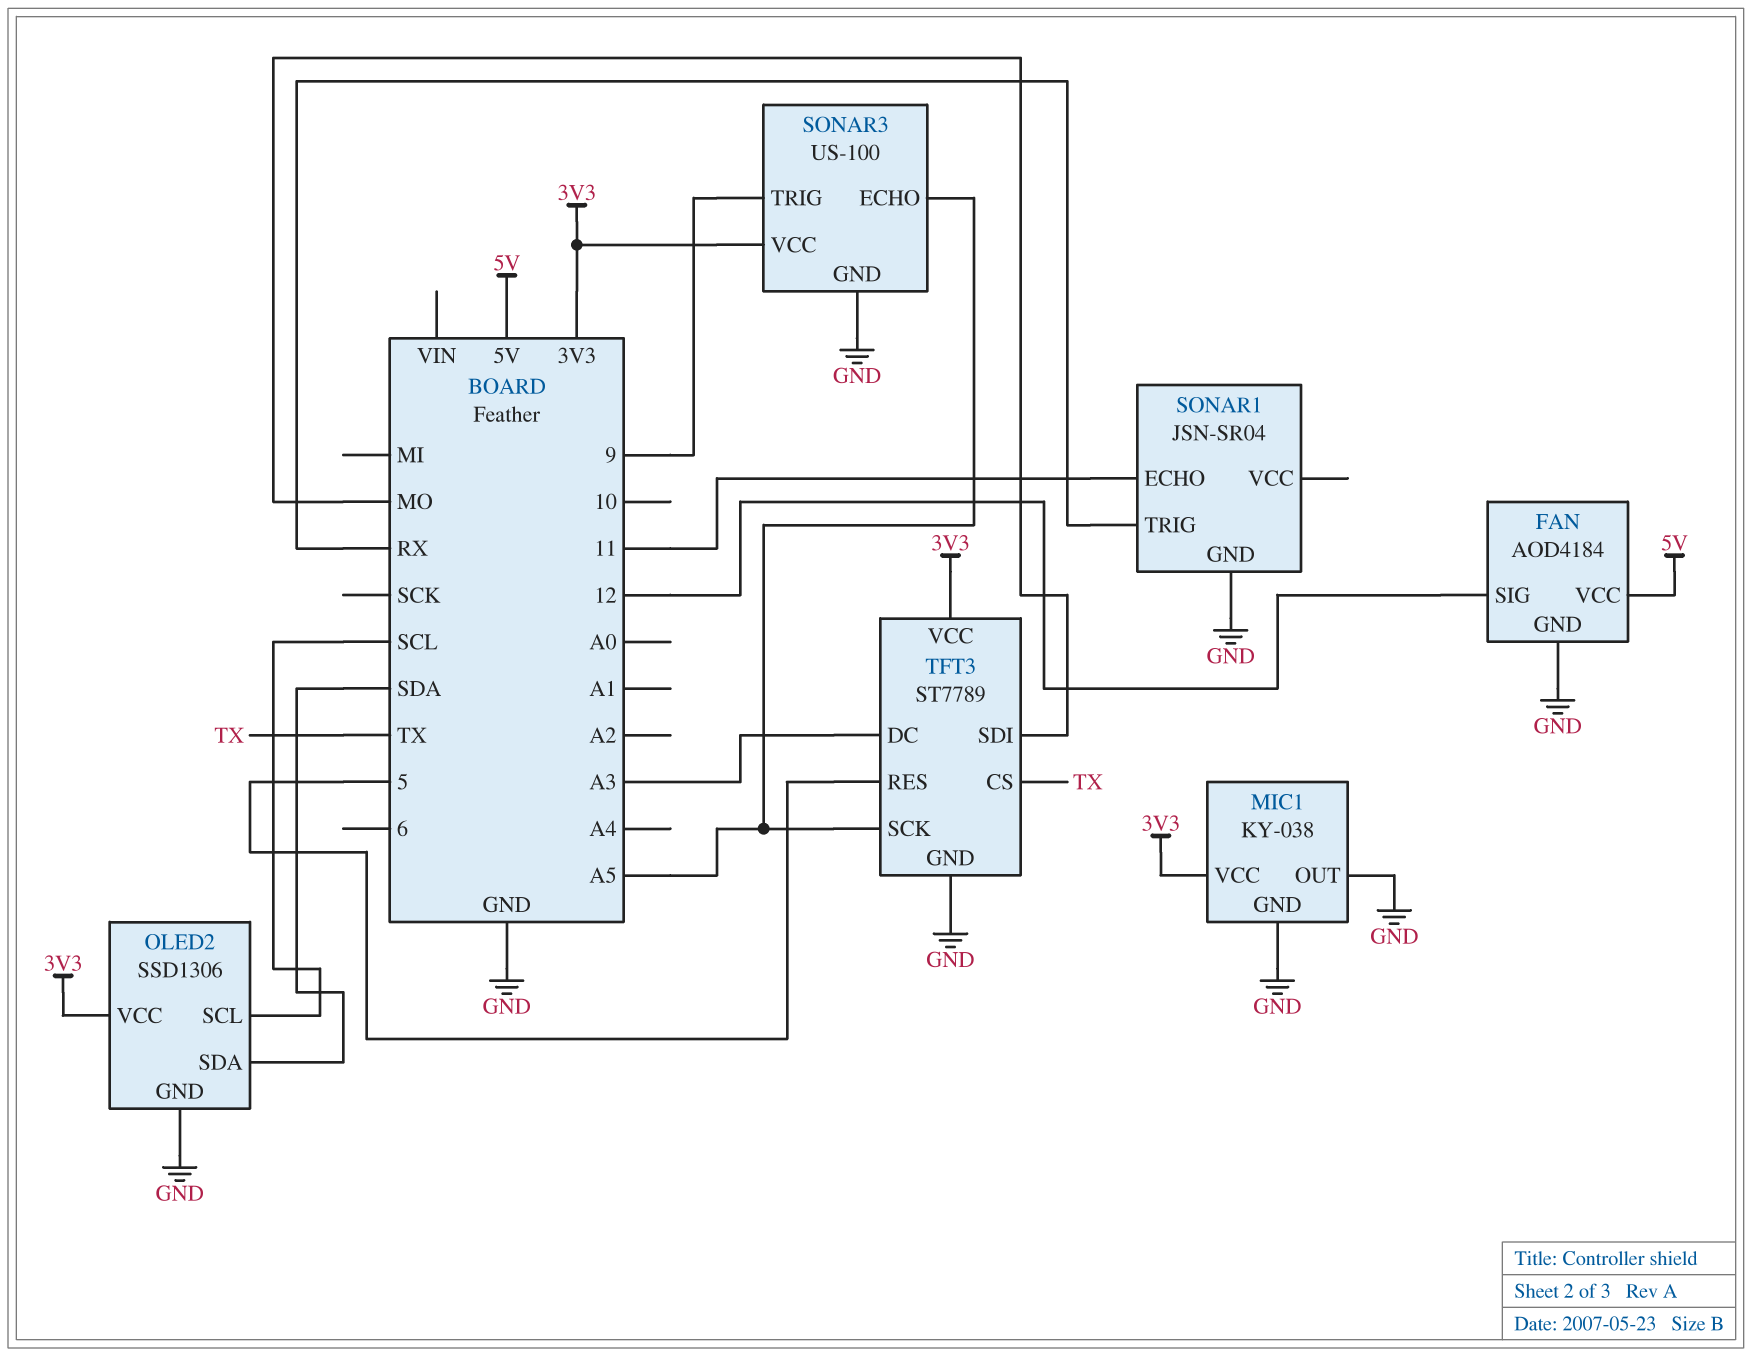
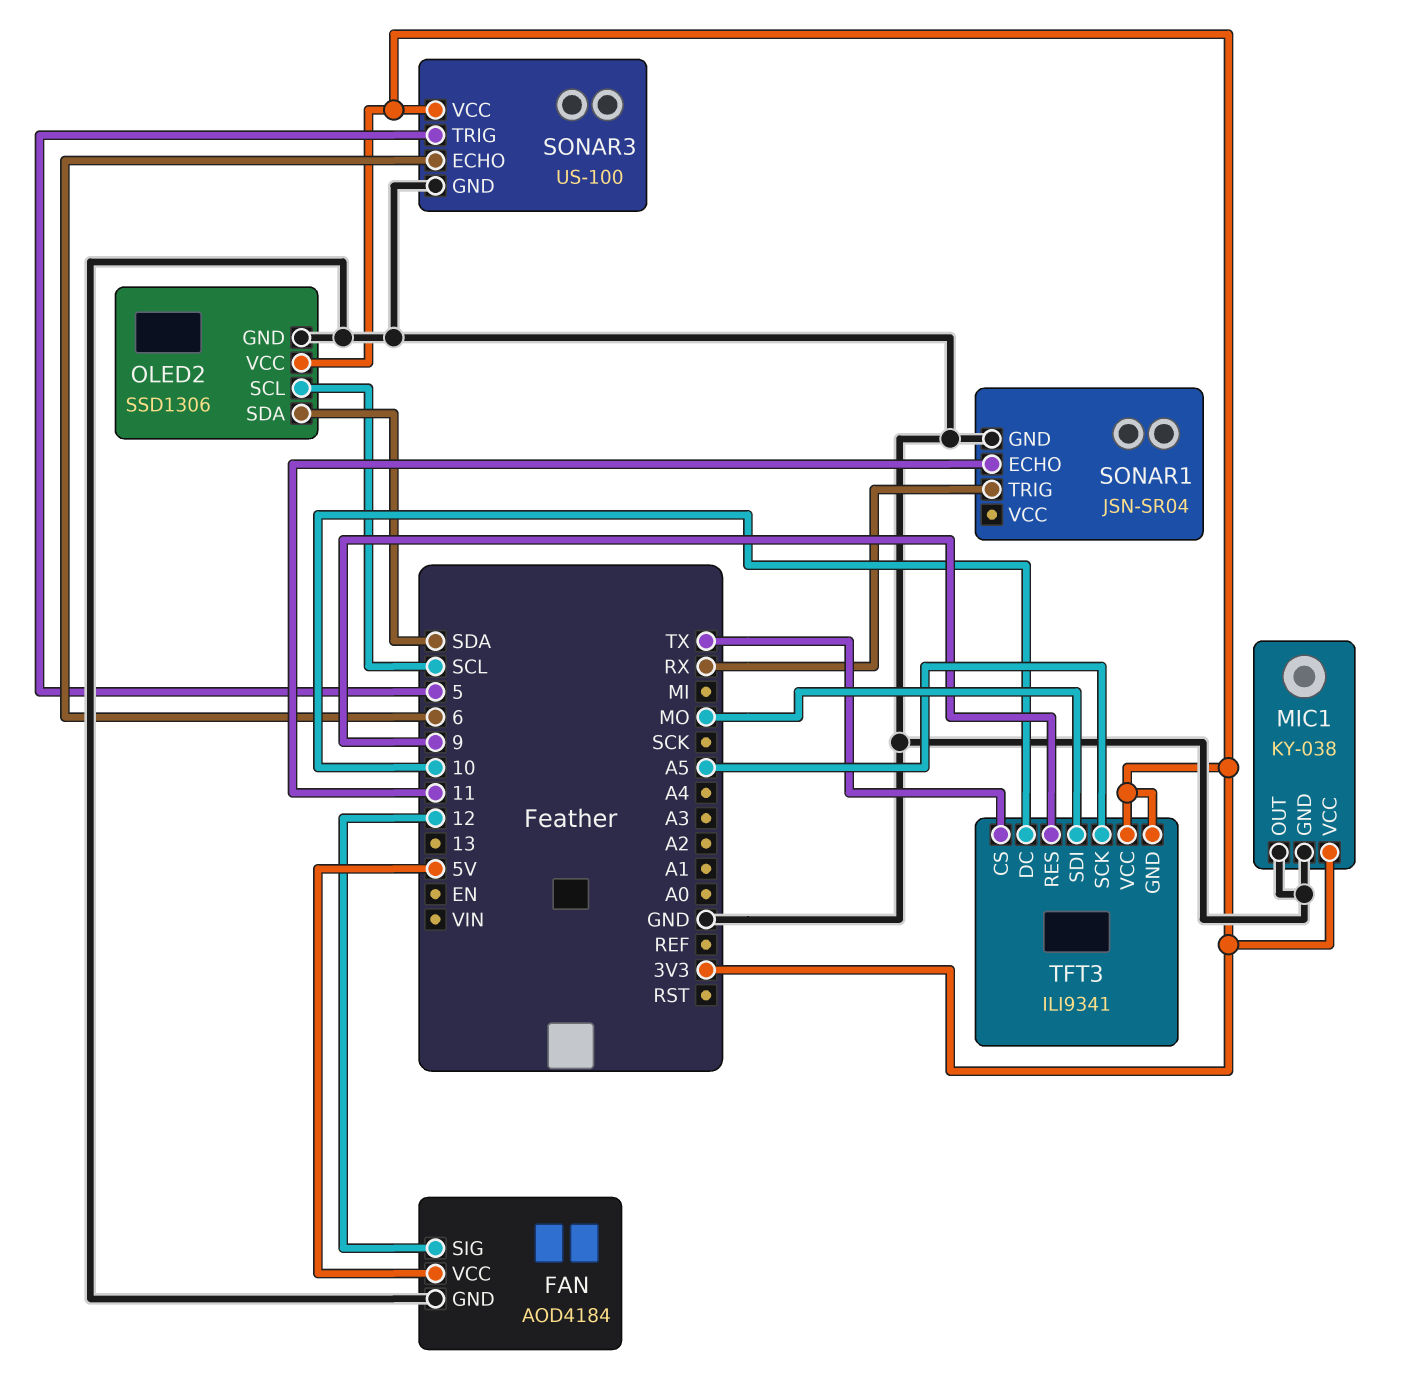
SONAR3 pin ECHO: A5 -> 6
SONAR3 pin TRIG: 9 -> 5
TFT3: ST7789 -> ILI9341
TFT3 pin DC: A3 -> 10
TFT3 pin GND: GND -> 3V3
TFT3 pin RES: 5 -> 9

